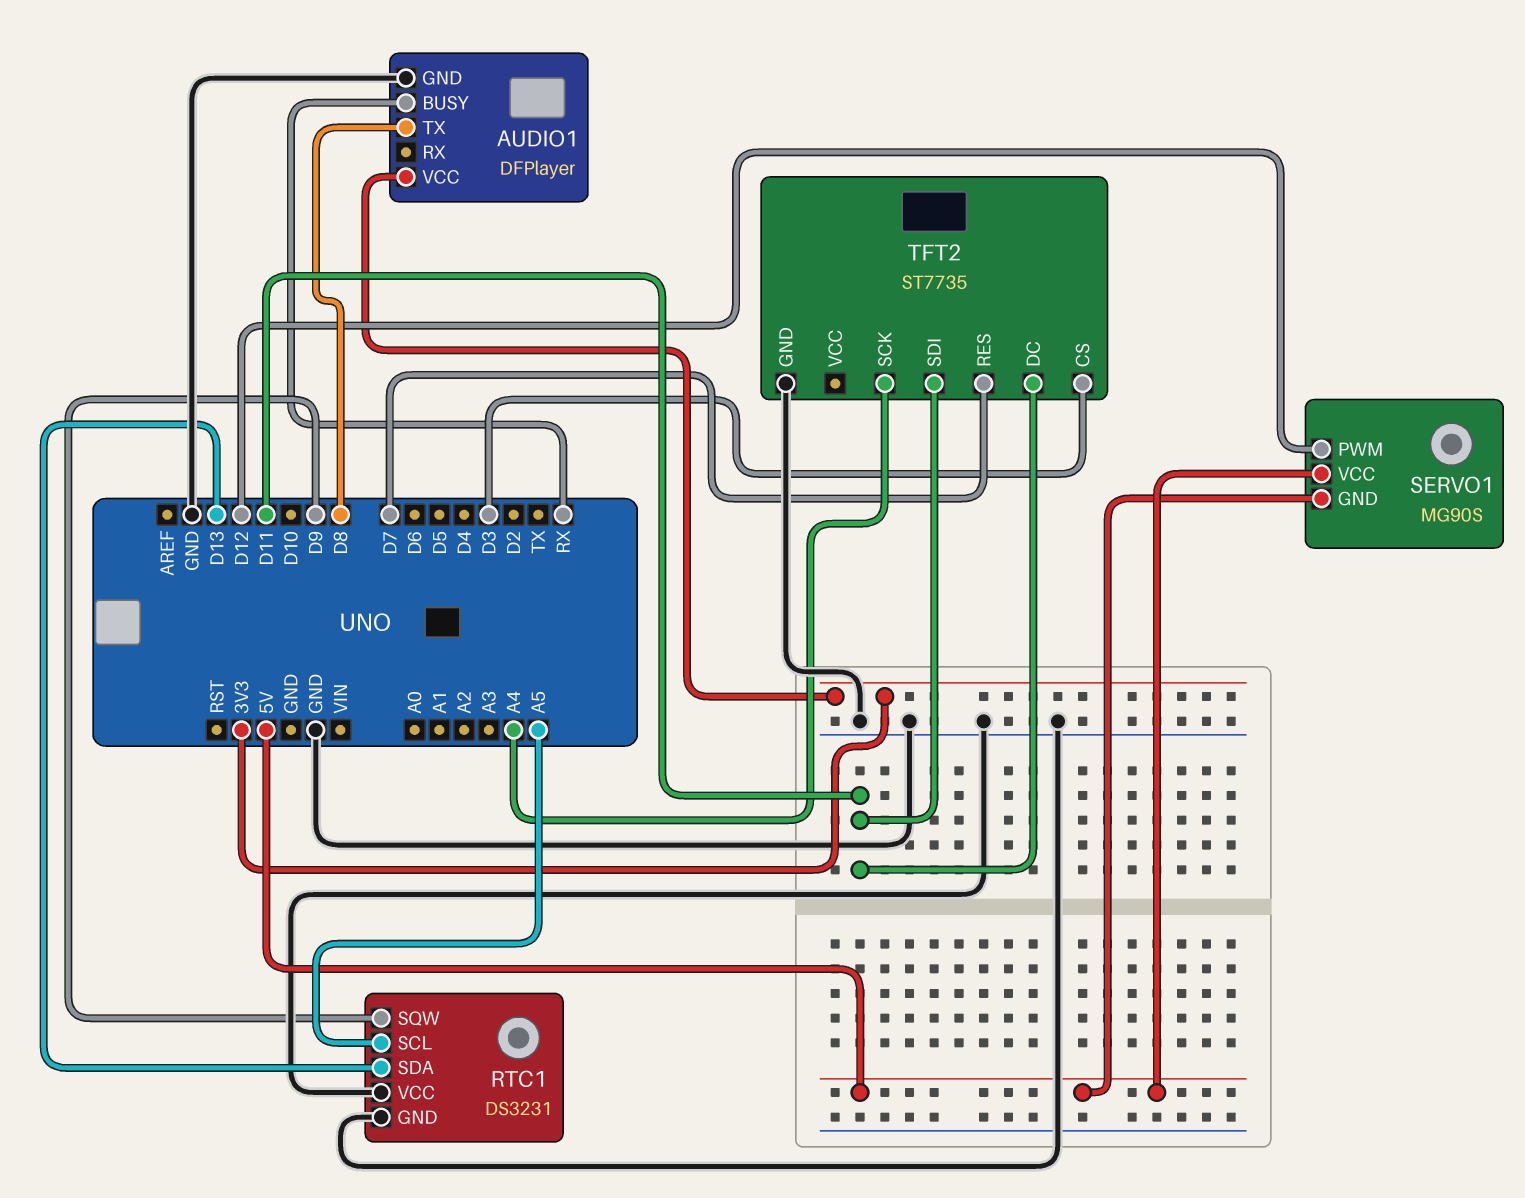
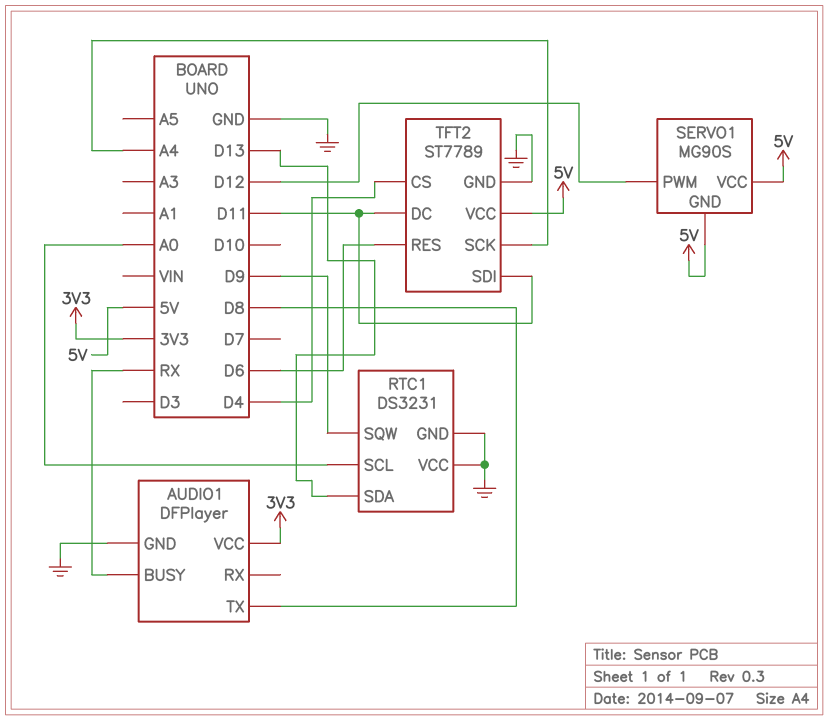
RTC1 pin SCL: A5 -> A0
TFT2: ST7735 -> ST7789
TFT2 pin CS: D3 -> D4
TFT2 pin RES: D7 -> D6
TFT2 pin VCC: none -> 5V

